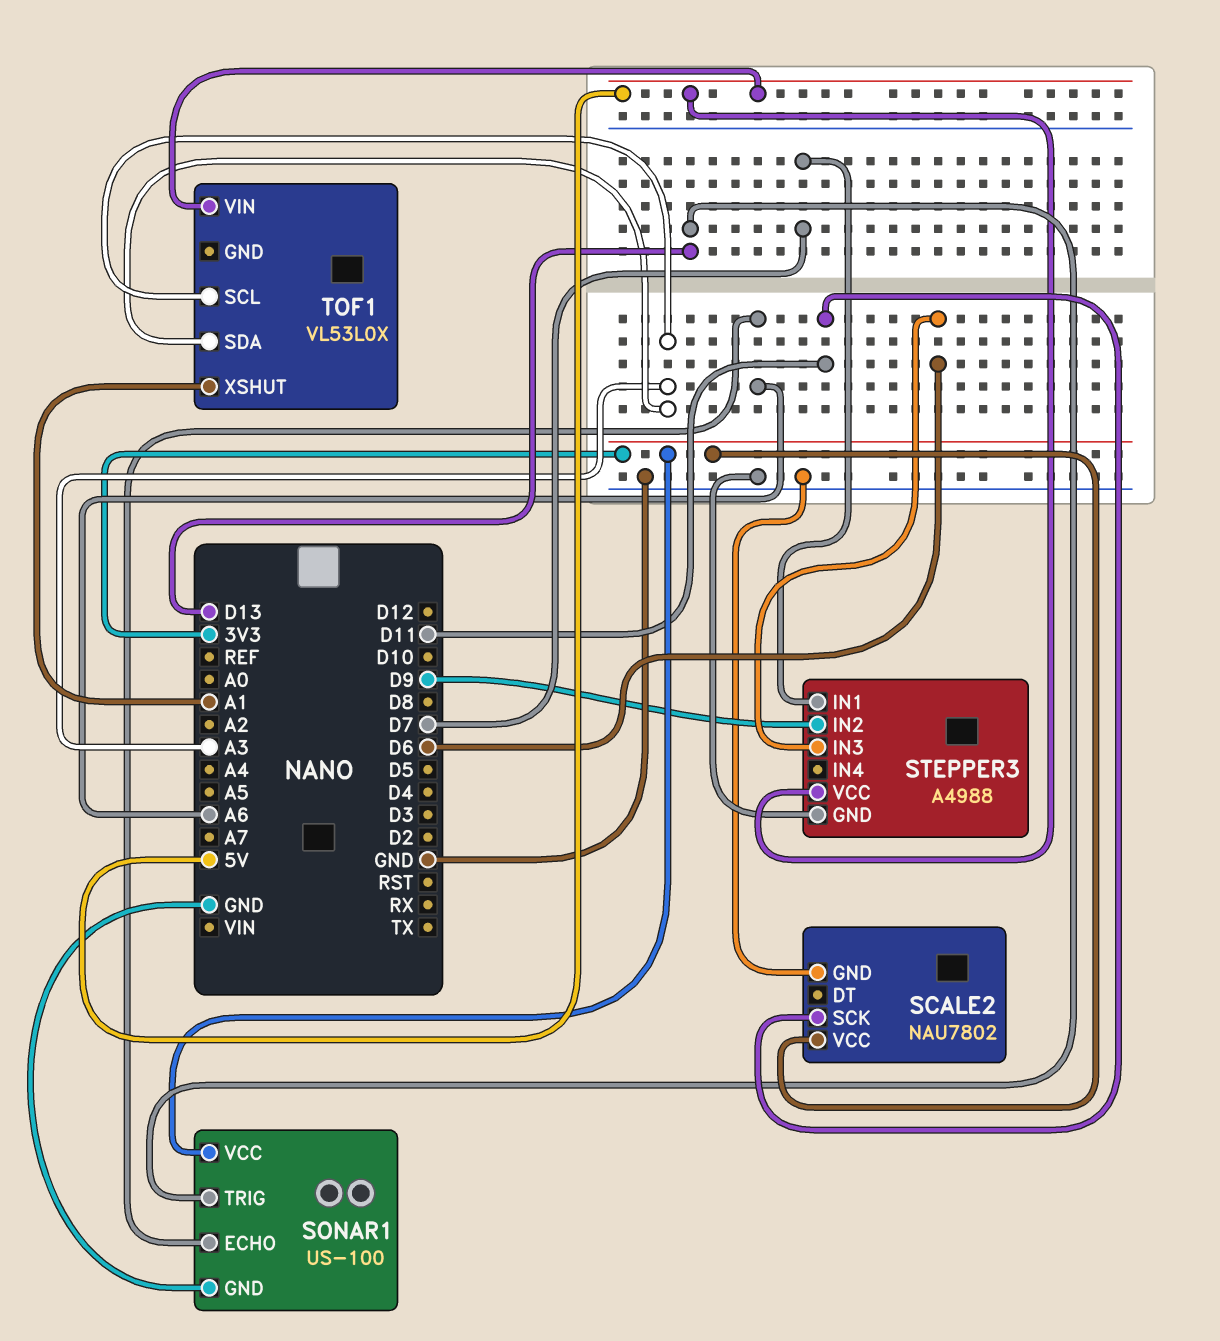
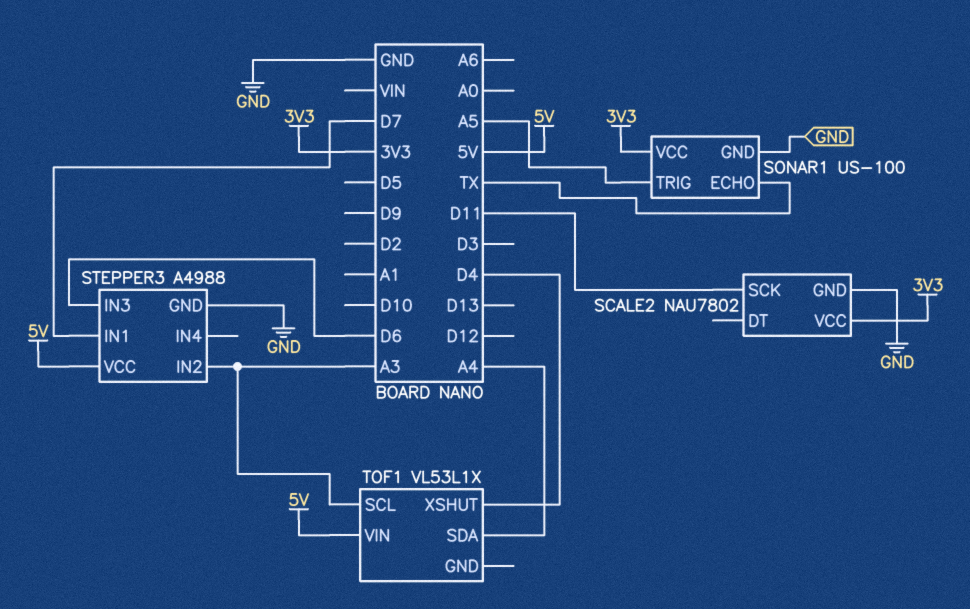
SONAR1 pin ECHO: A6 -> TX
SONAR1 pin TRIG: D13 -> A5
STEPPER3 pin IN2: D9 -> A3
TOF1: VL53L0X -> VL53L1X
TOF1 pin SDA: A3 -> A4
TOF1 pin XSHUT: A1 -> D4

